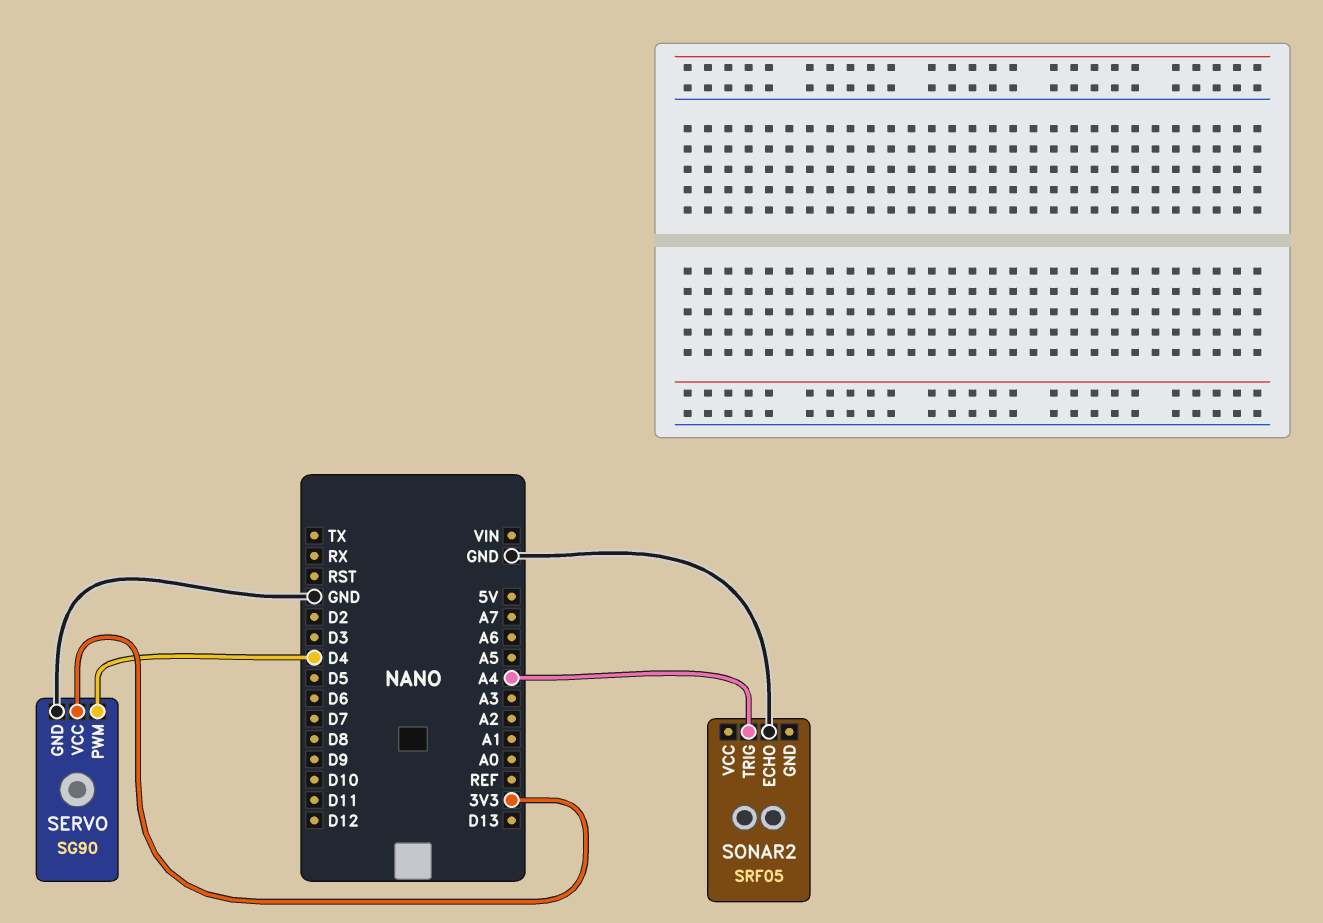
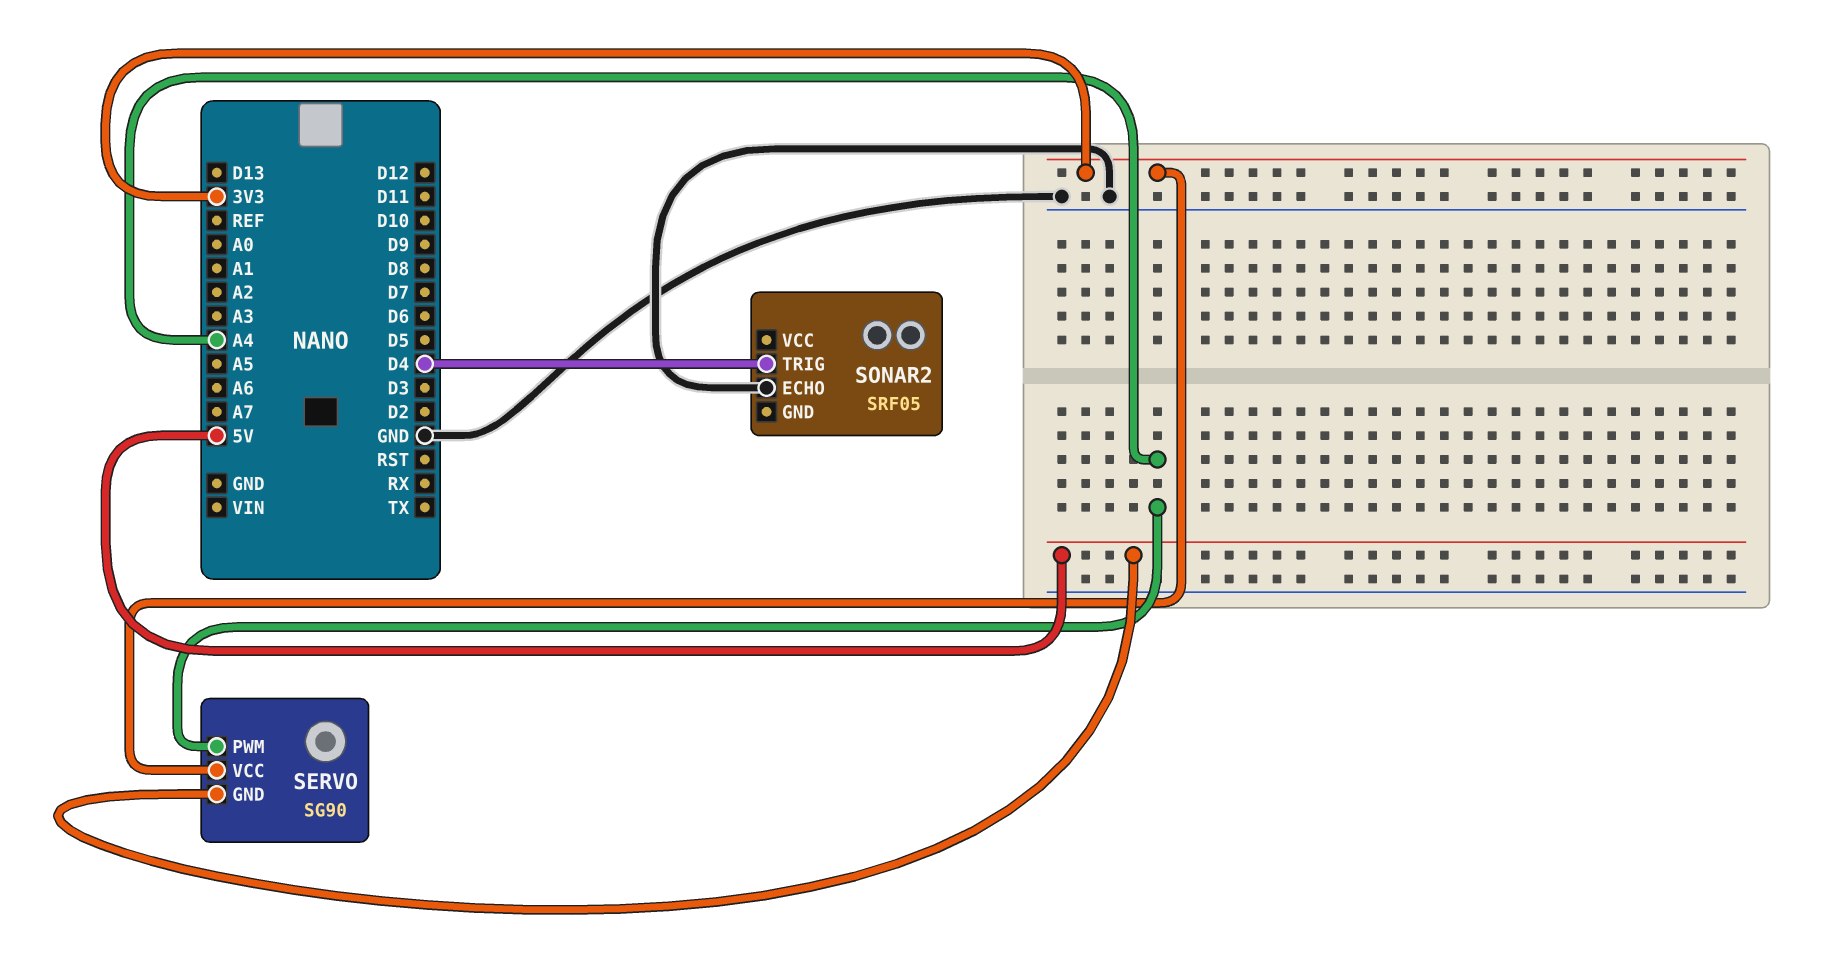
SERVO pin GND: GND -> 5V
SERVO pin PWM: D4 -> A4
SONAR2 pin TRIG: A4 -> D4

